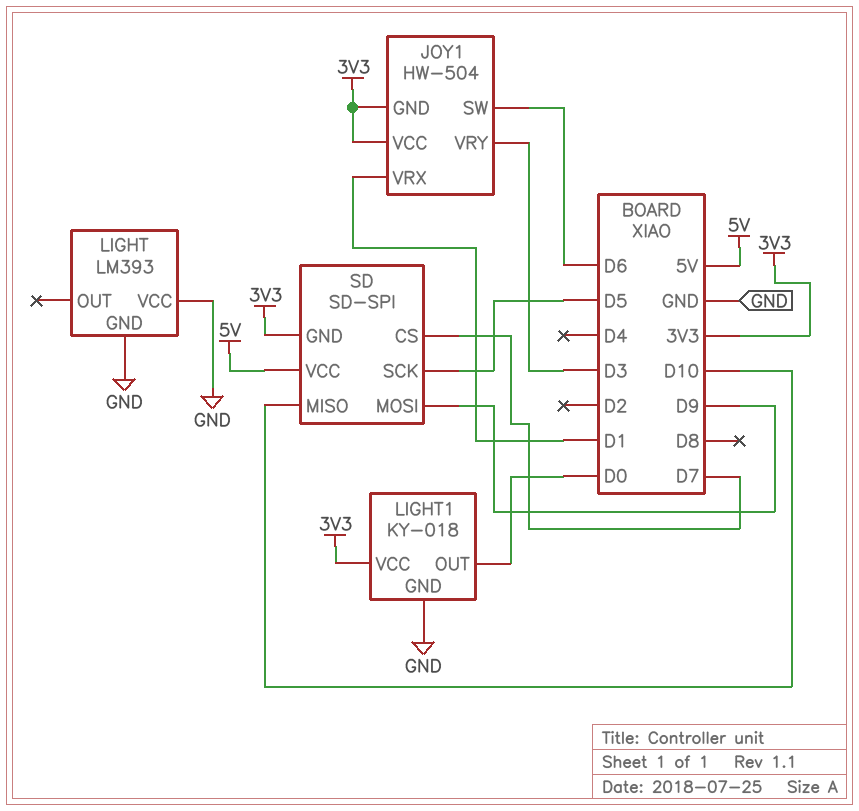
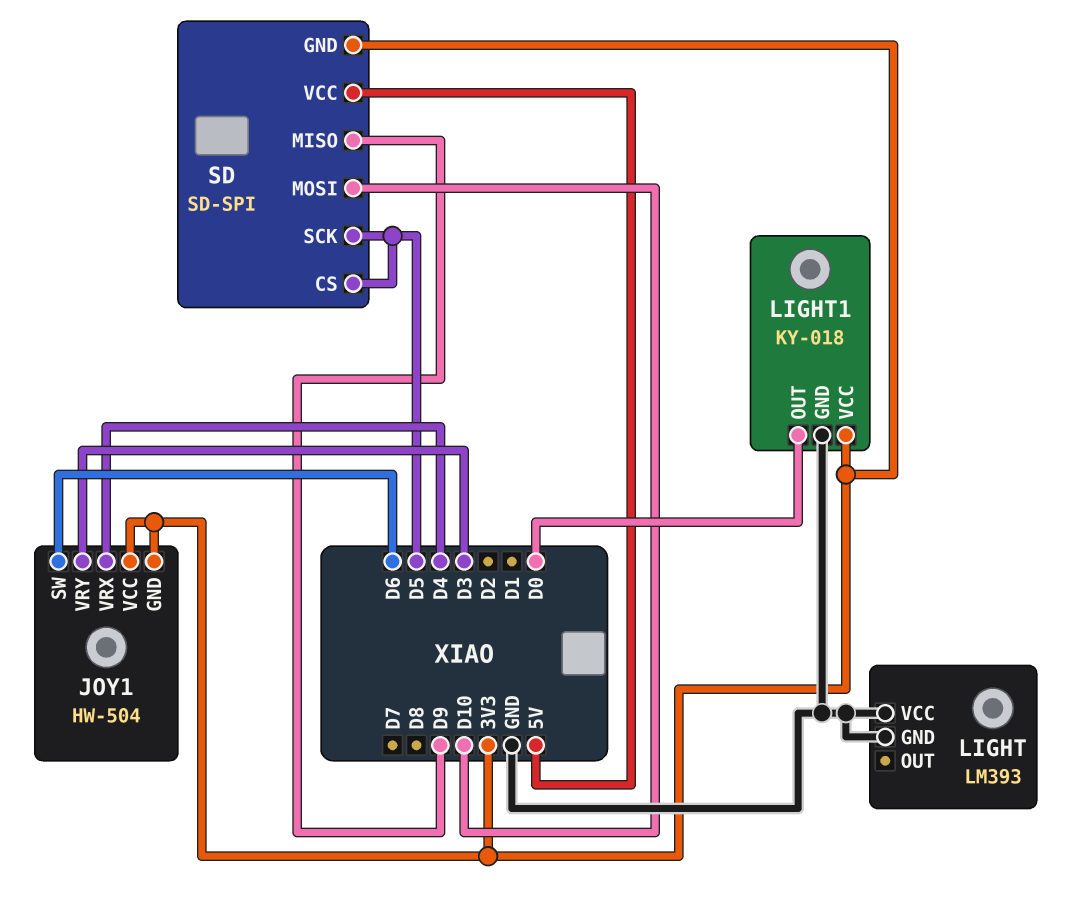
JOY1 pin VRX: D1 -> D4
SD pin CS: D7 -> D5
SD pin MISO: D10 -> D9
SD pin MOSI: D9 -> D10

